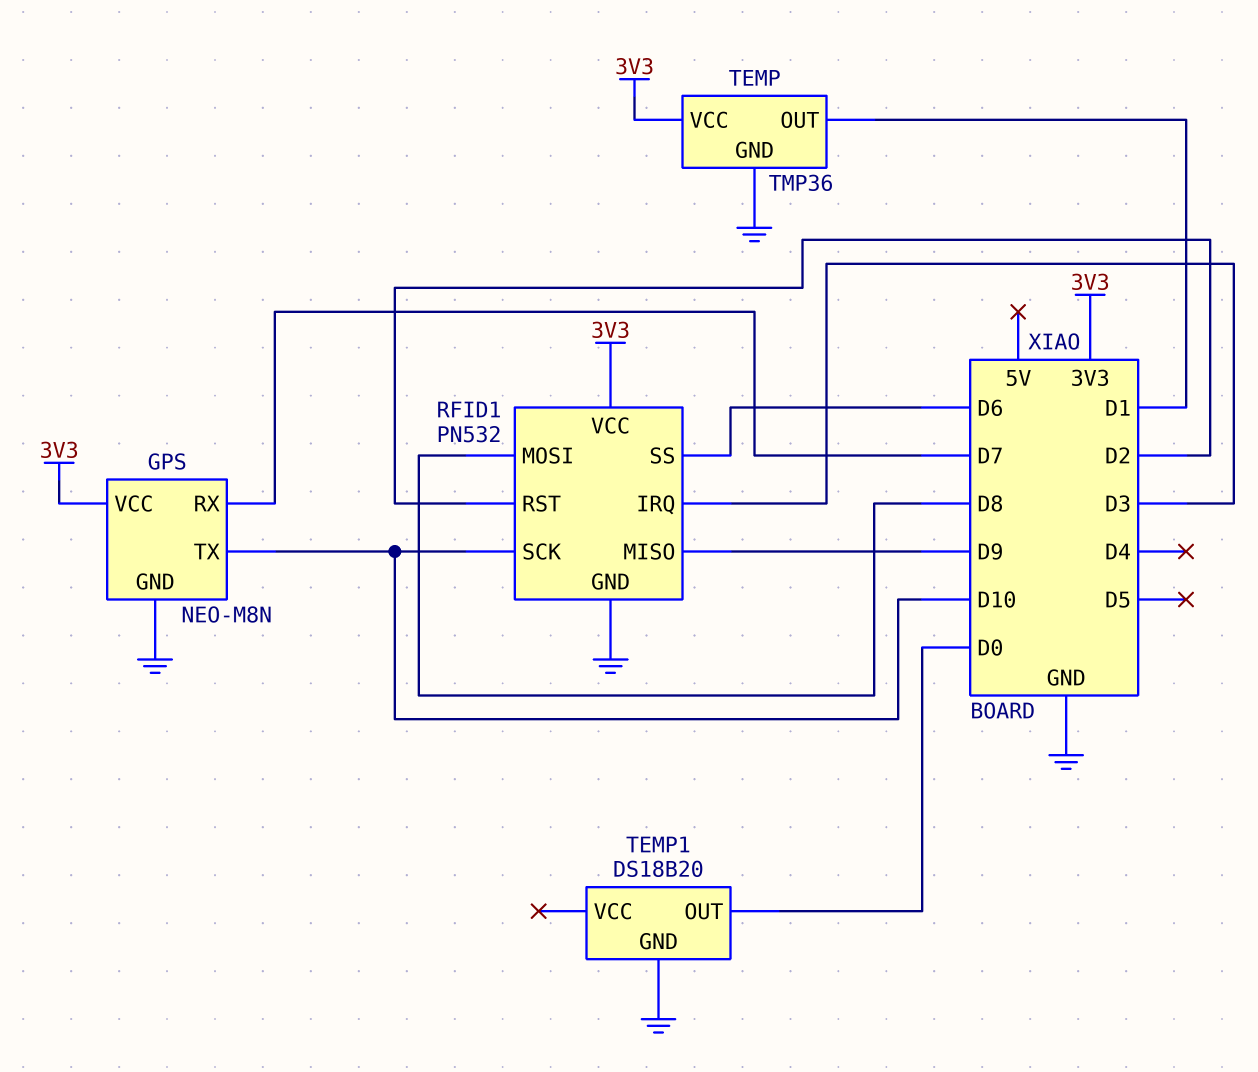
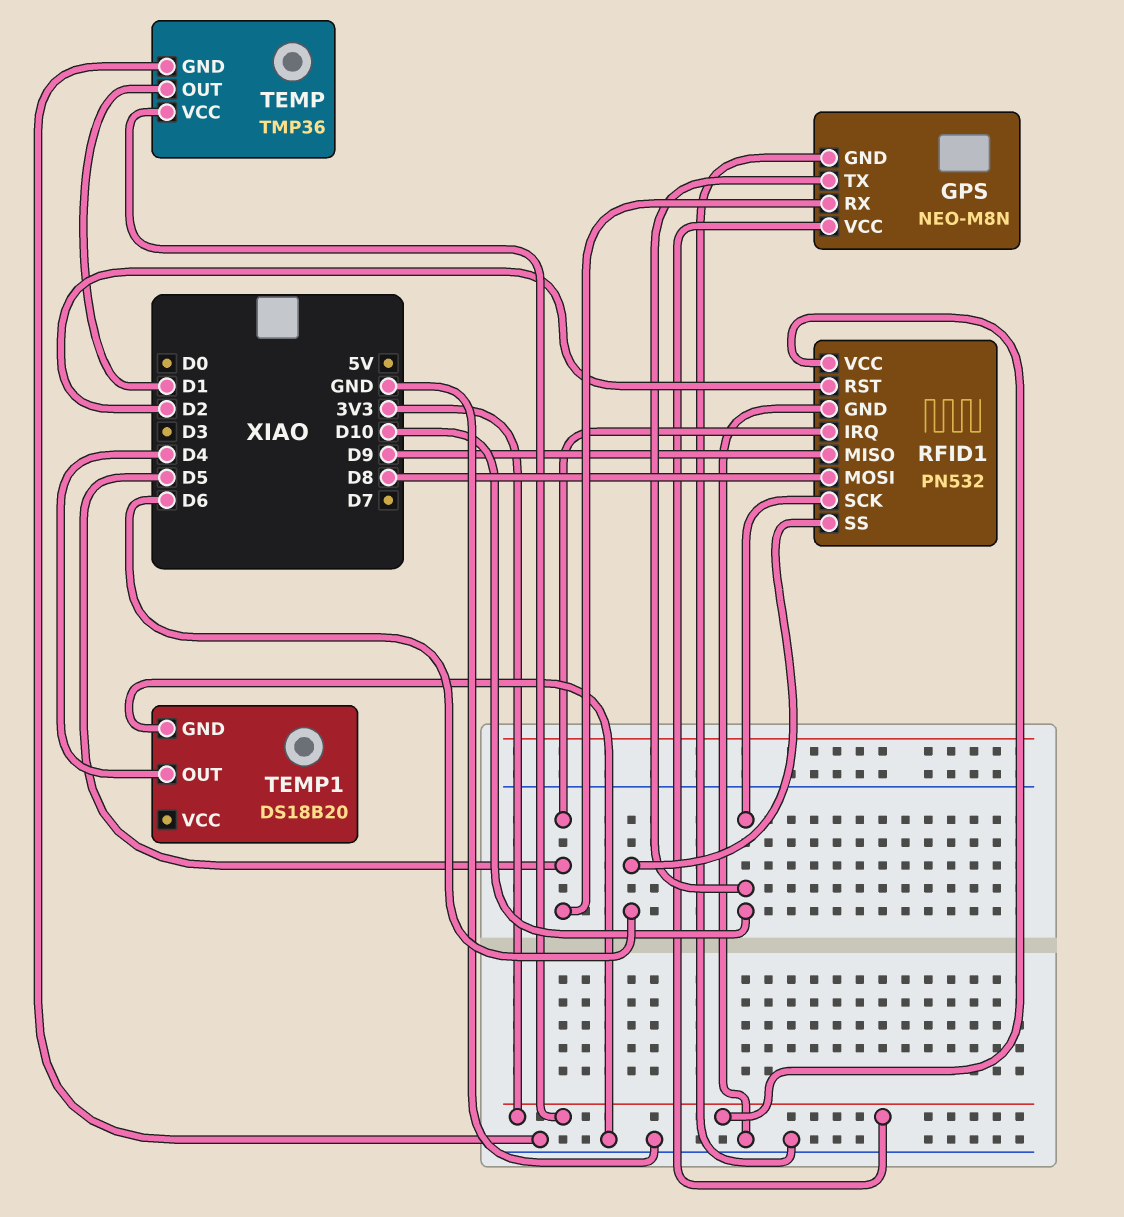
GPS pin RX: D7 -> D5
RFID1 pin IRQ: D3 -> D5
TEMP1 pin OUT: D0 -> D4

